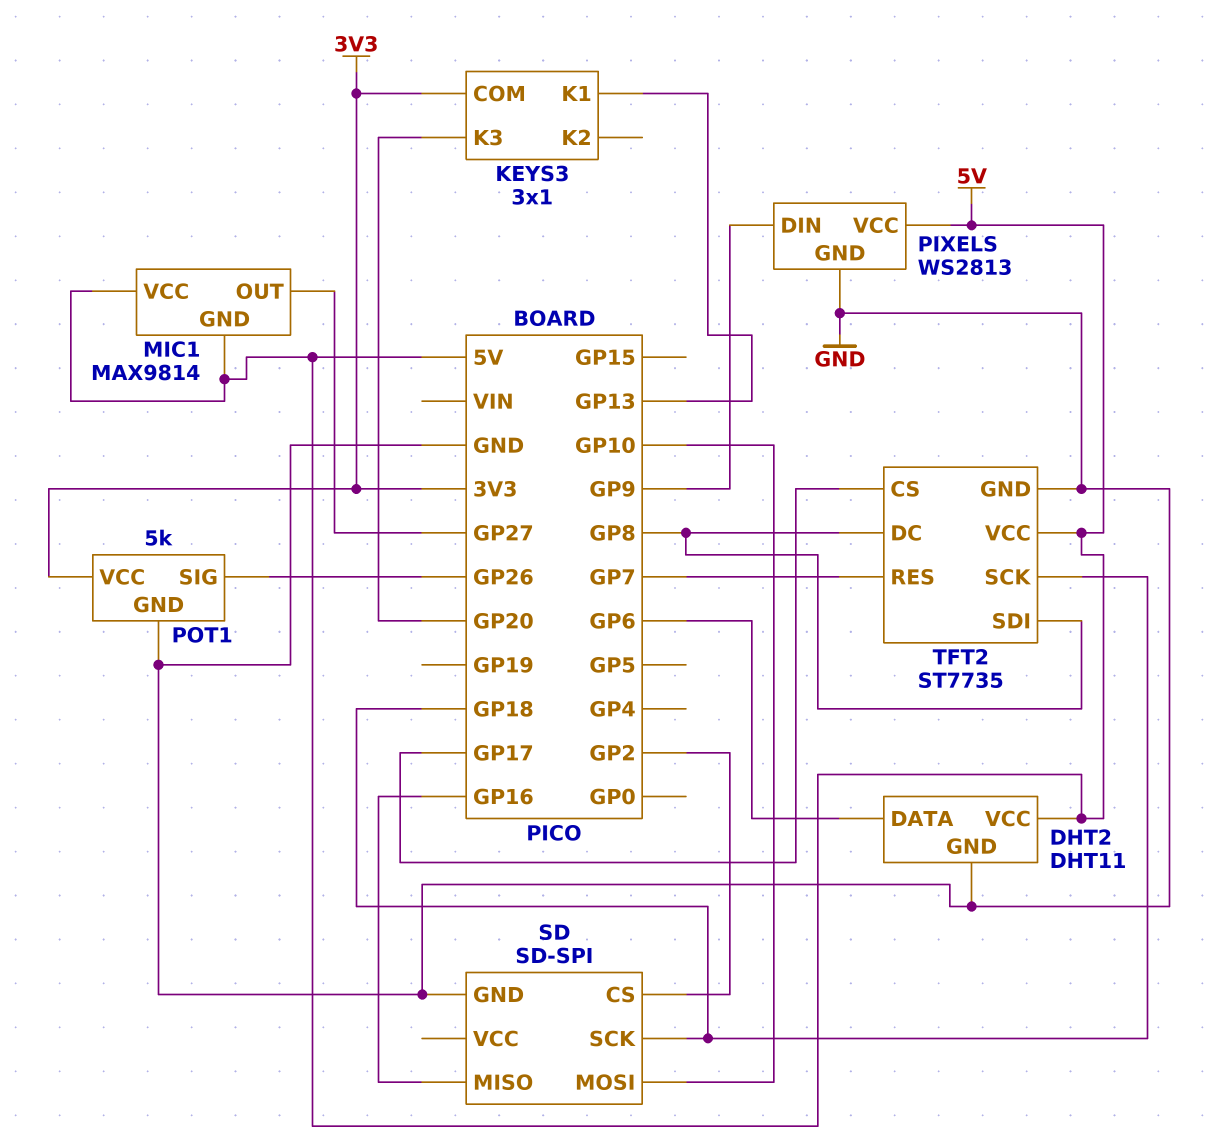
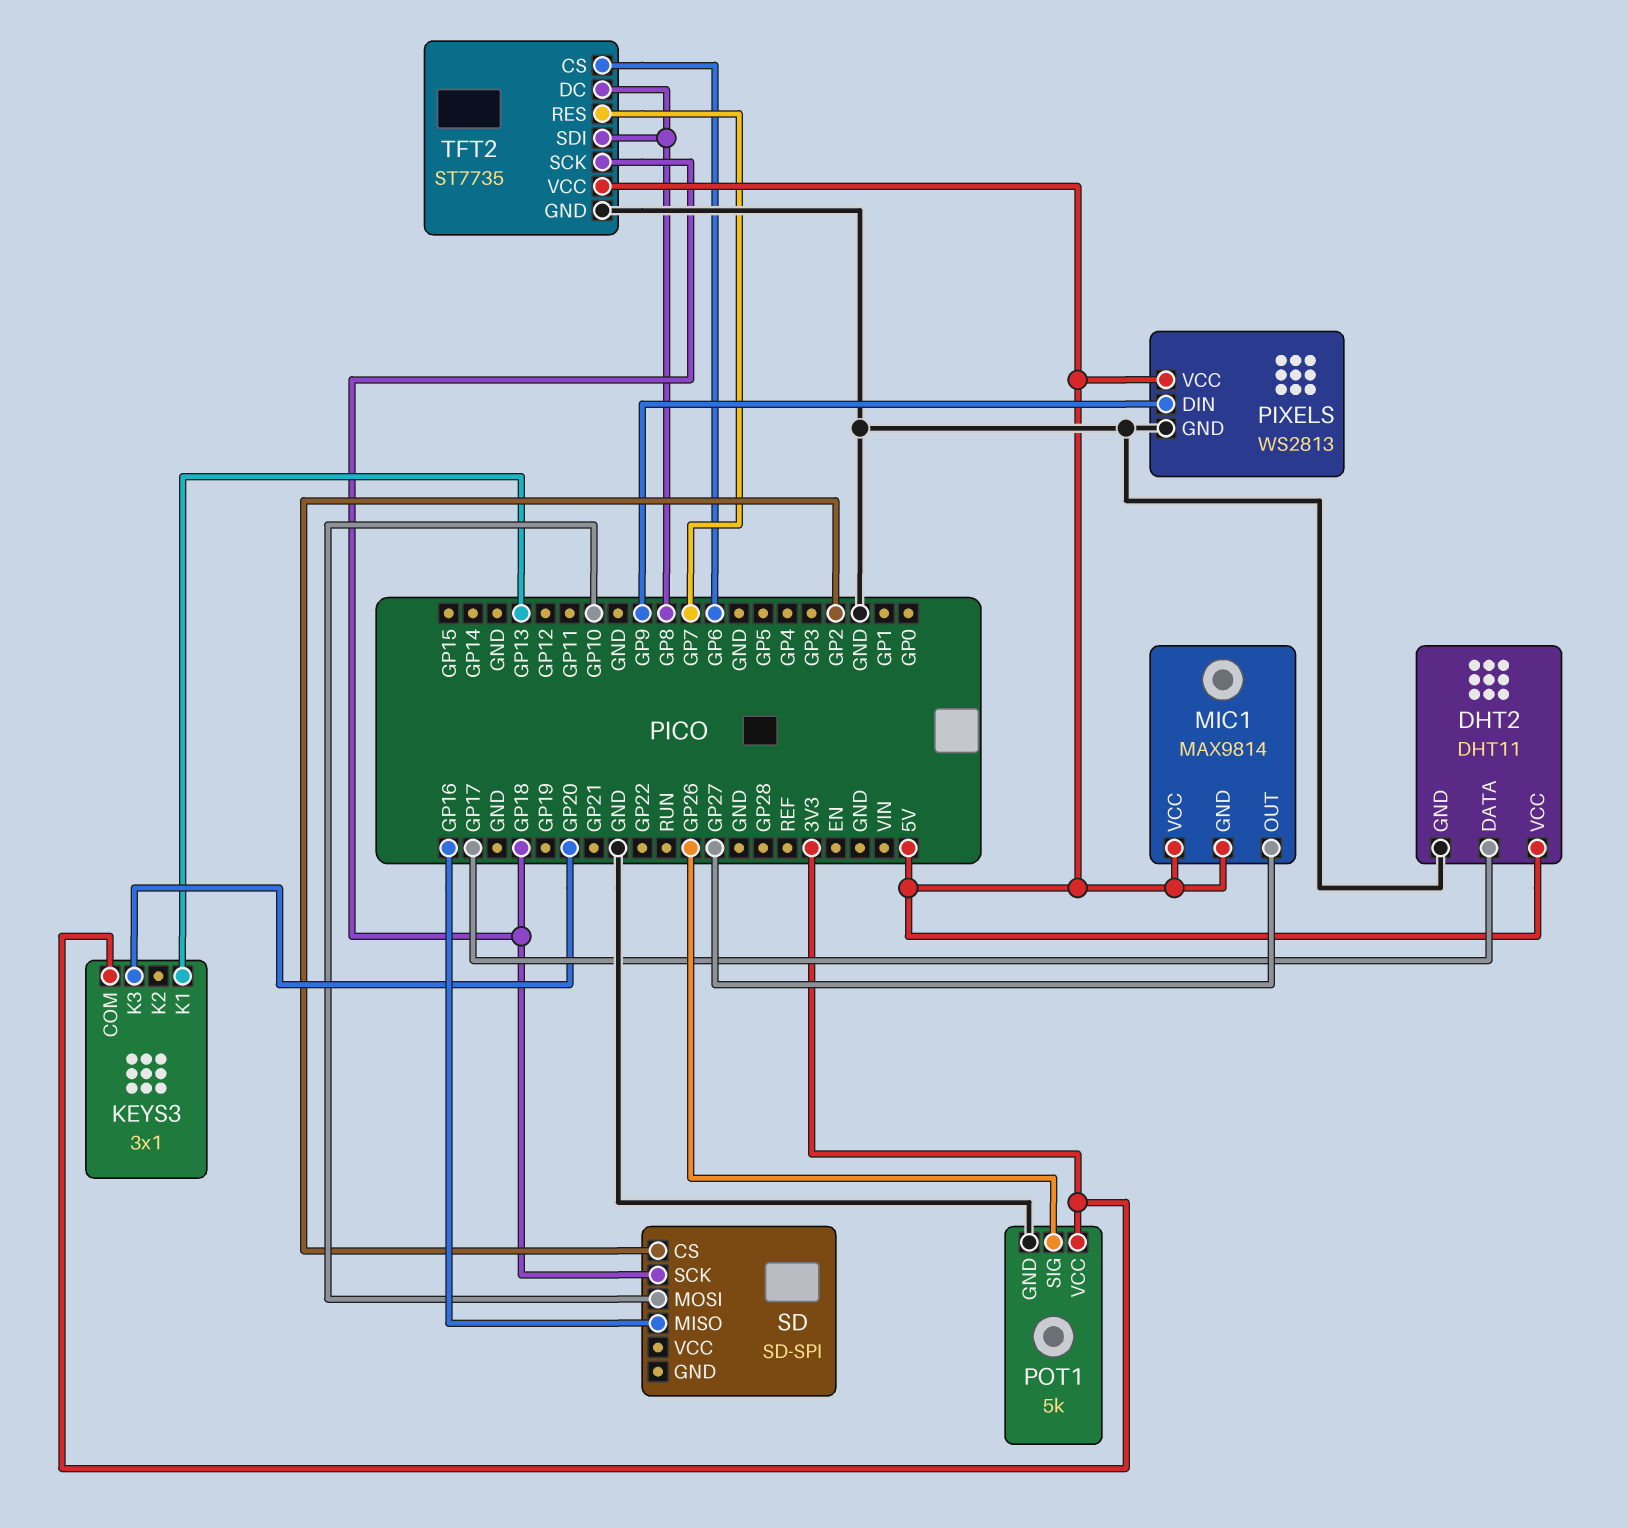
DHT2 pin DATA: GP6 -> GP17
SD pin GND: GND -> none
TFT2 pin CS: GP17 -> GP6

